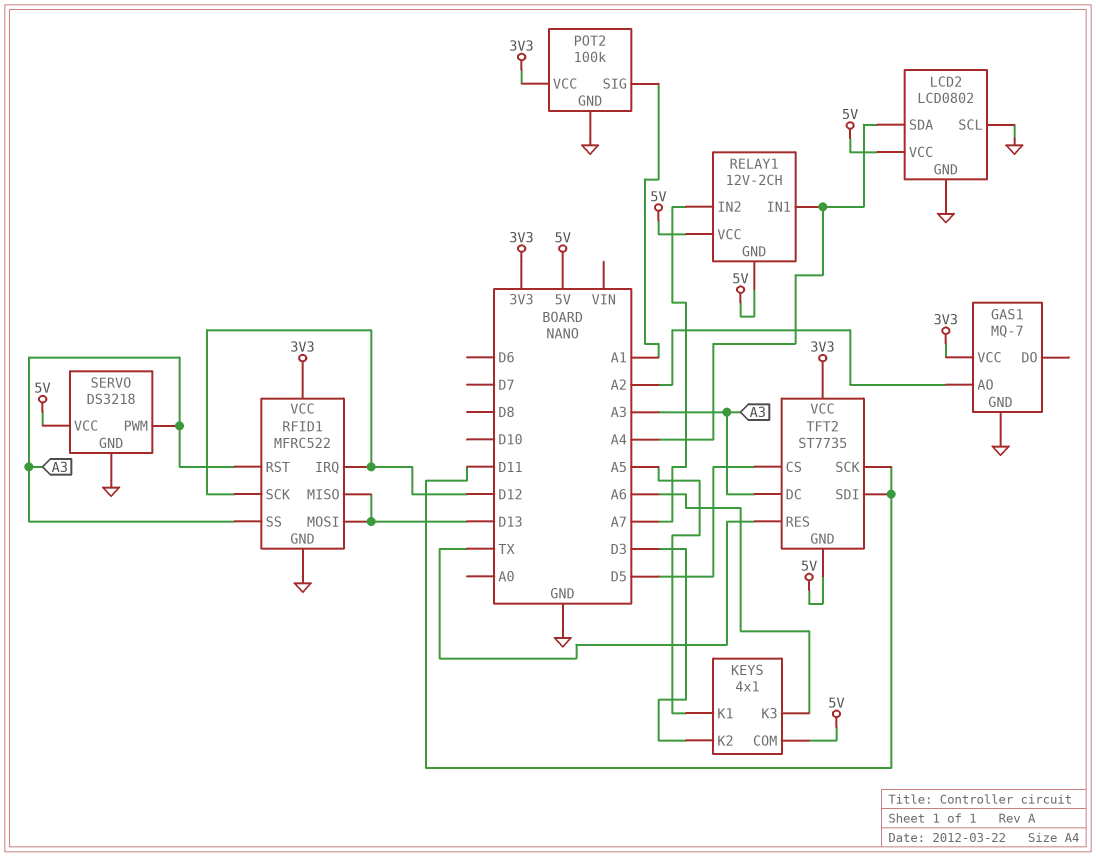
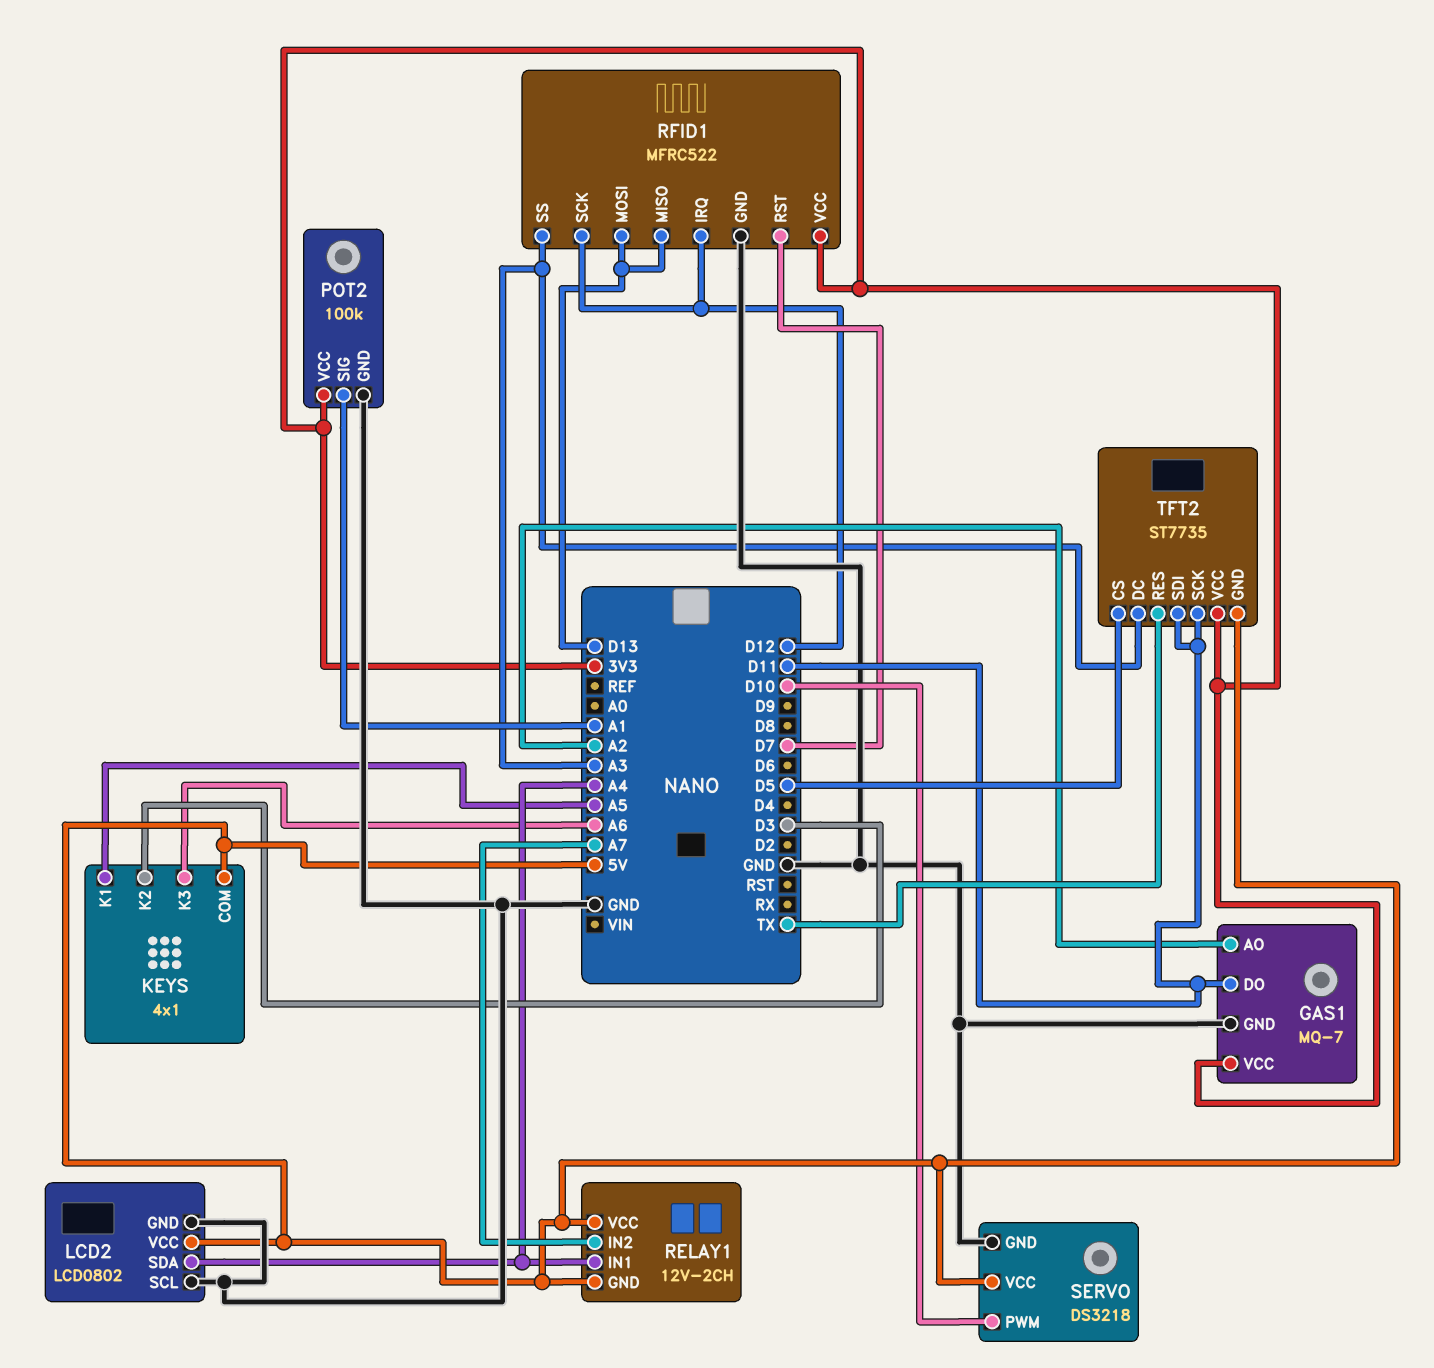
GAS1 pin DO: none -> D11
RFID1 pin RST: A3 -> D7
SERVO pin PWM: A3 -> D10

